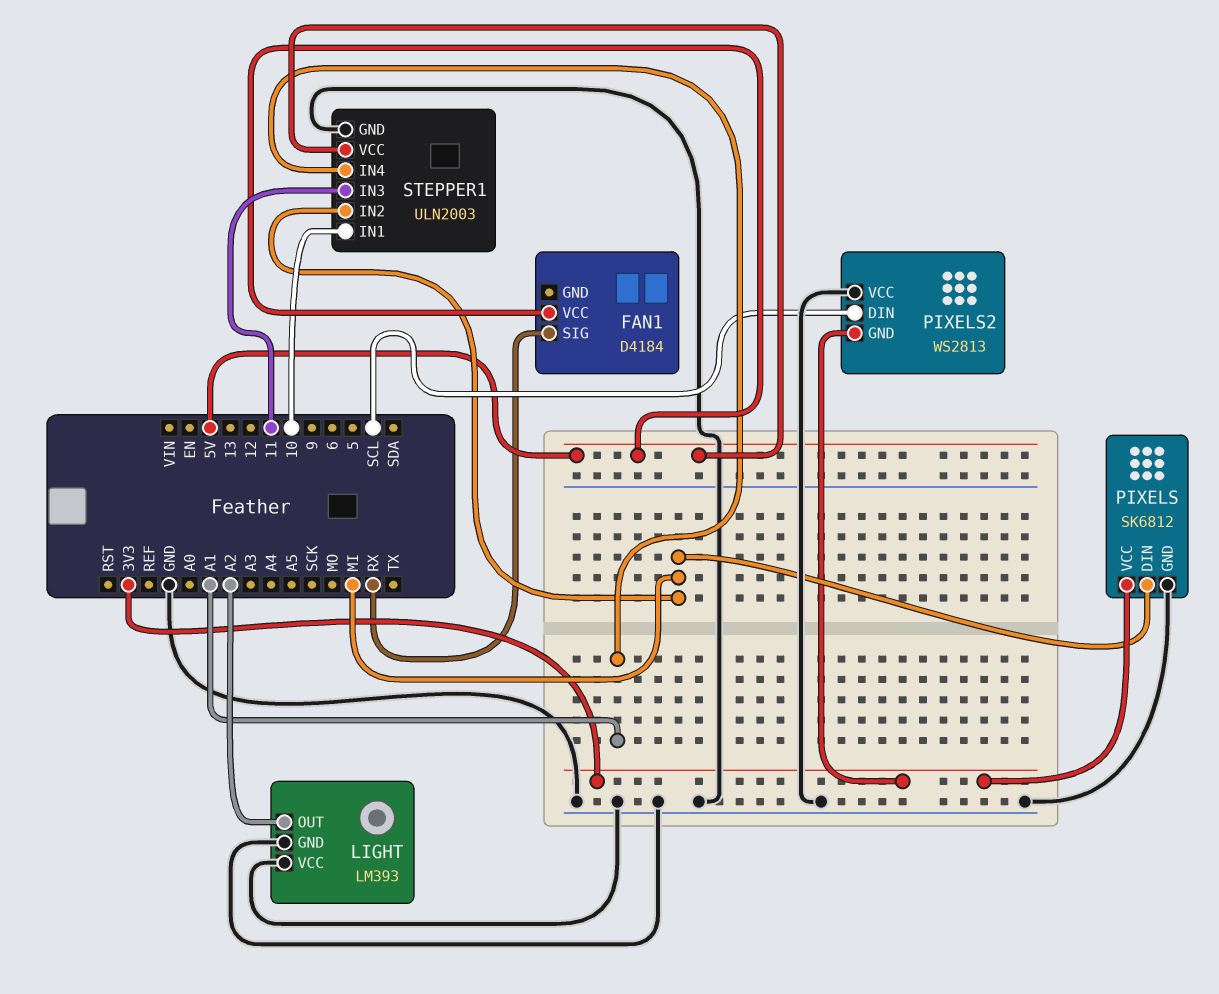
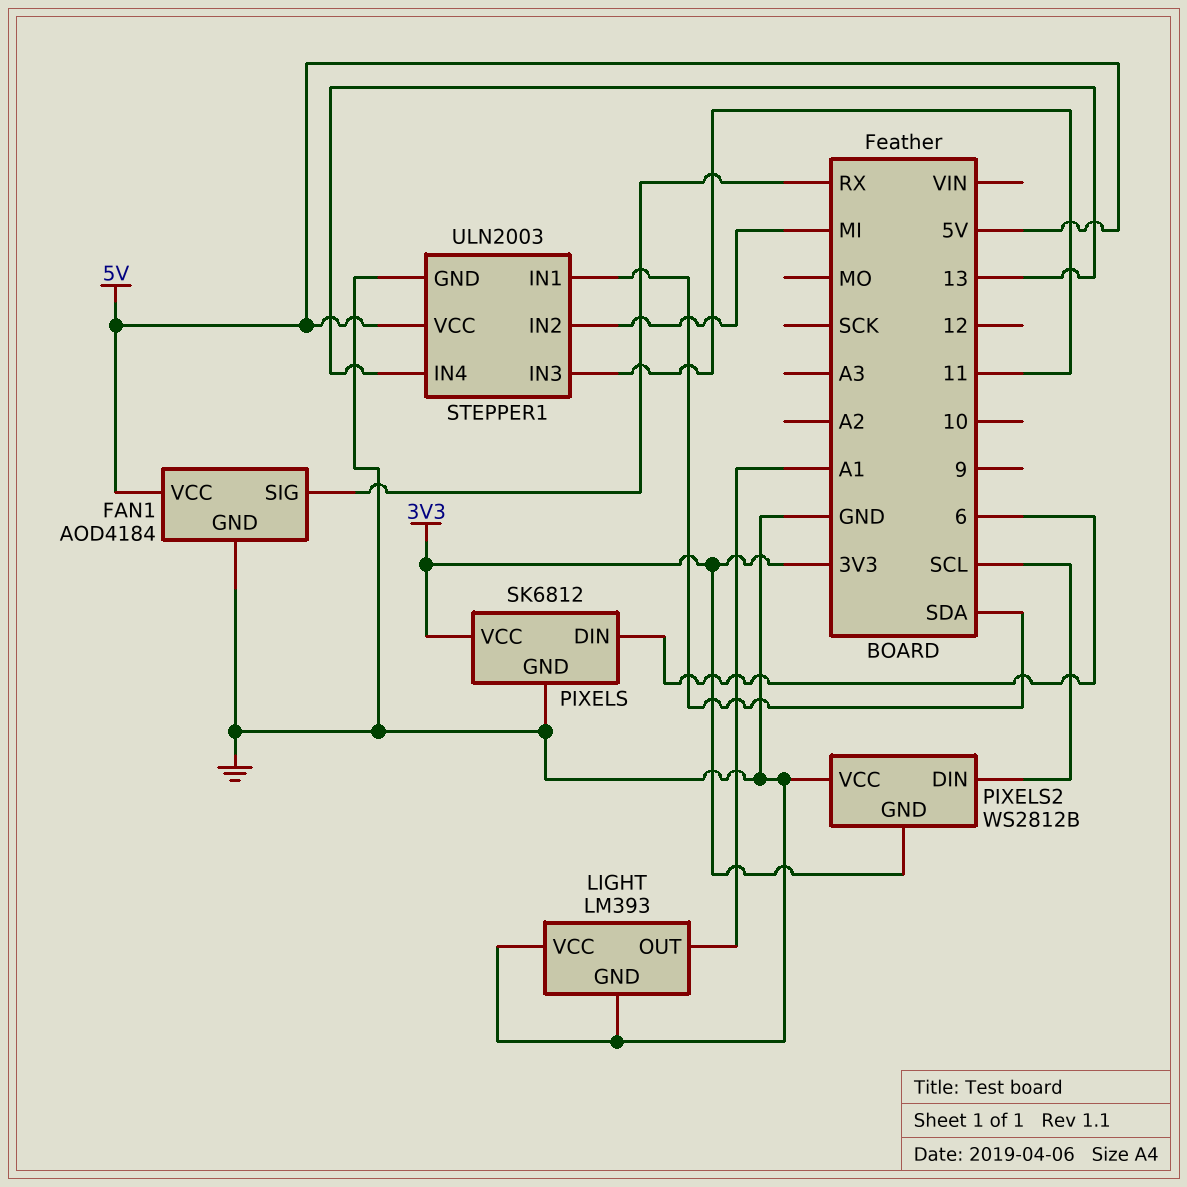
FAN1: D4184 -> AOD4184
FAN1 pin GND: none -> GND
LIGHT pin OUT: A2 -> A1
PIXELS pin DIN: MI -> 6
PIXELS2: WS2813 -> WS2812B
STEPPER1 pin IN1: 10 -> SDA
STEPPER1 pin IN4: A1 -> 13

